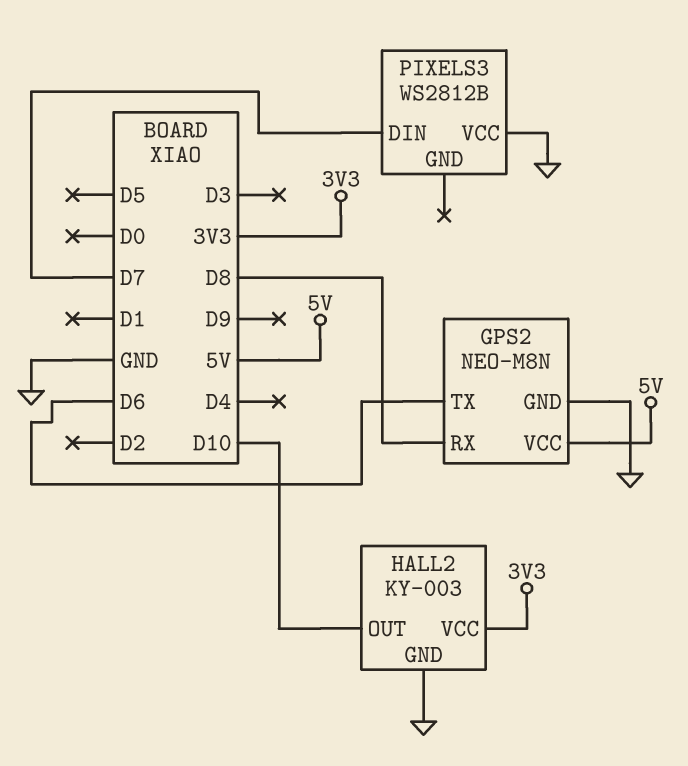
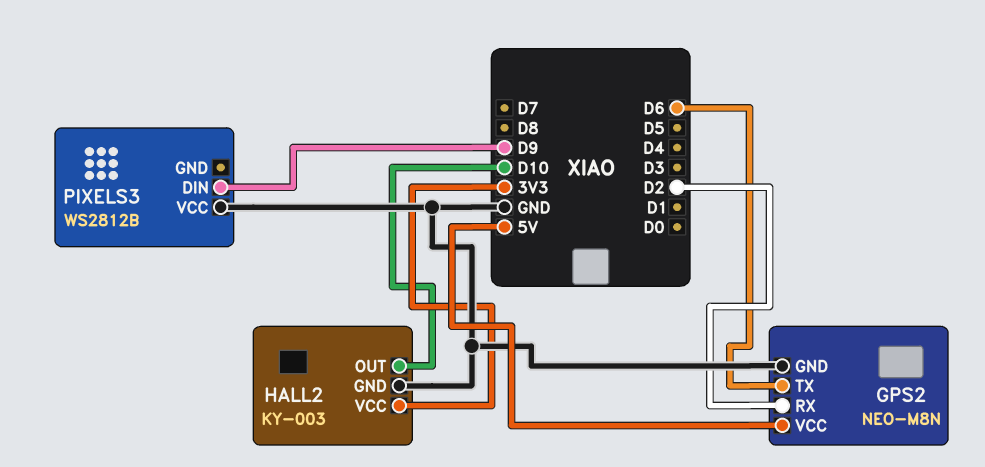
GPS2 pin RX: D8 -> D2
PIXELS3 pin DIN: D7 -> D9

